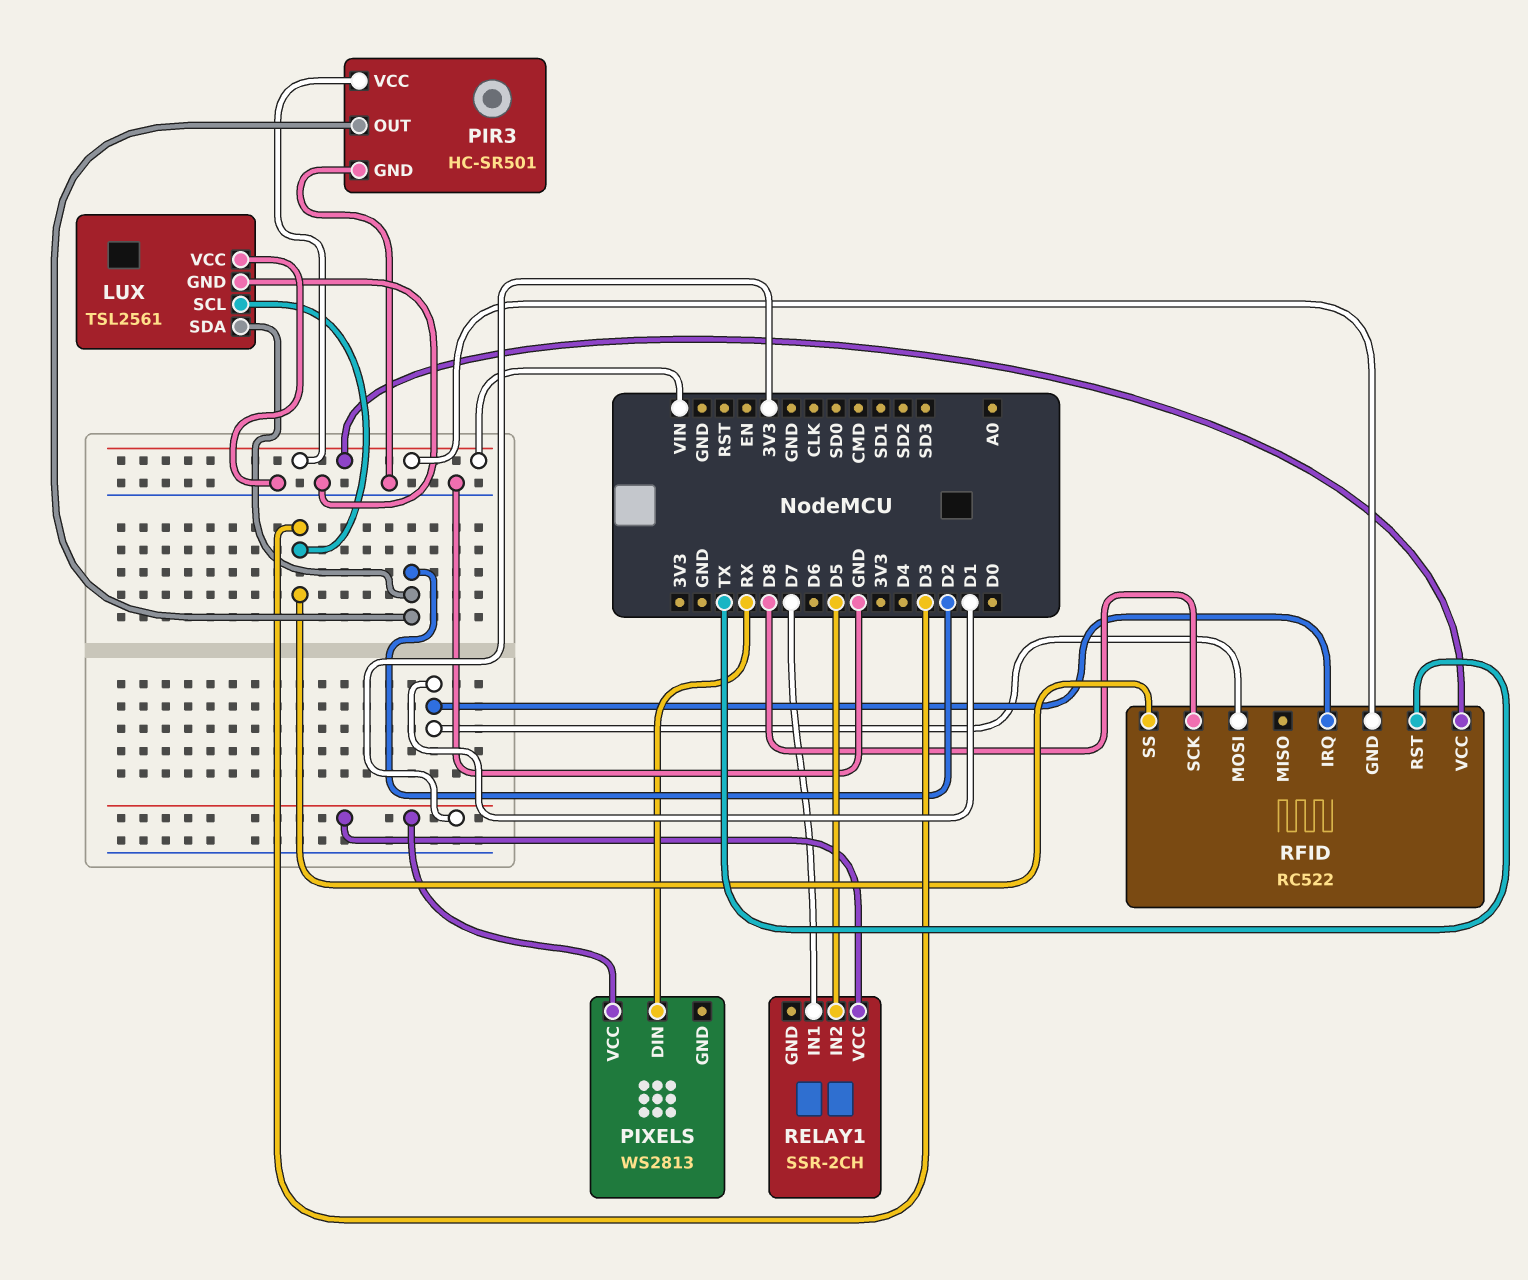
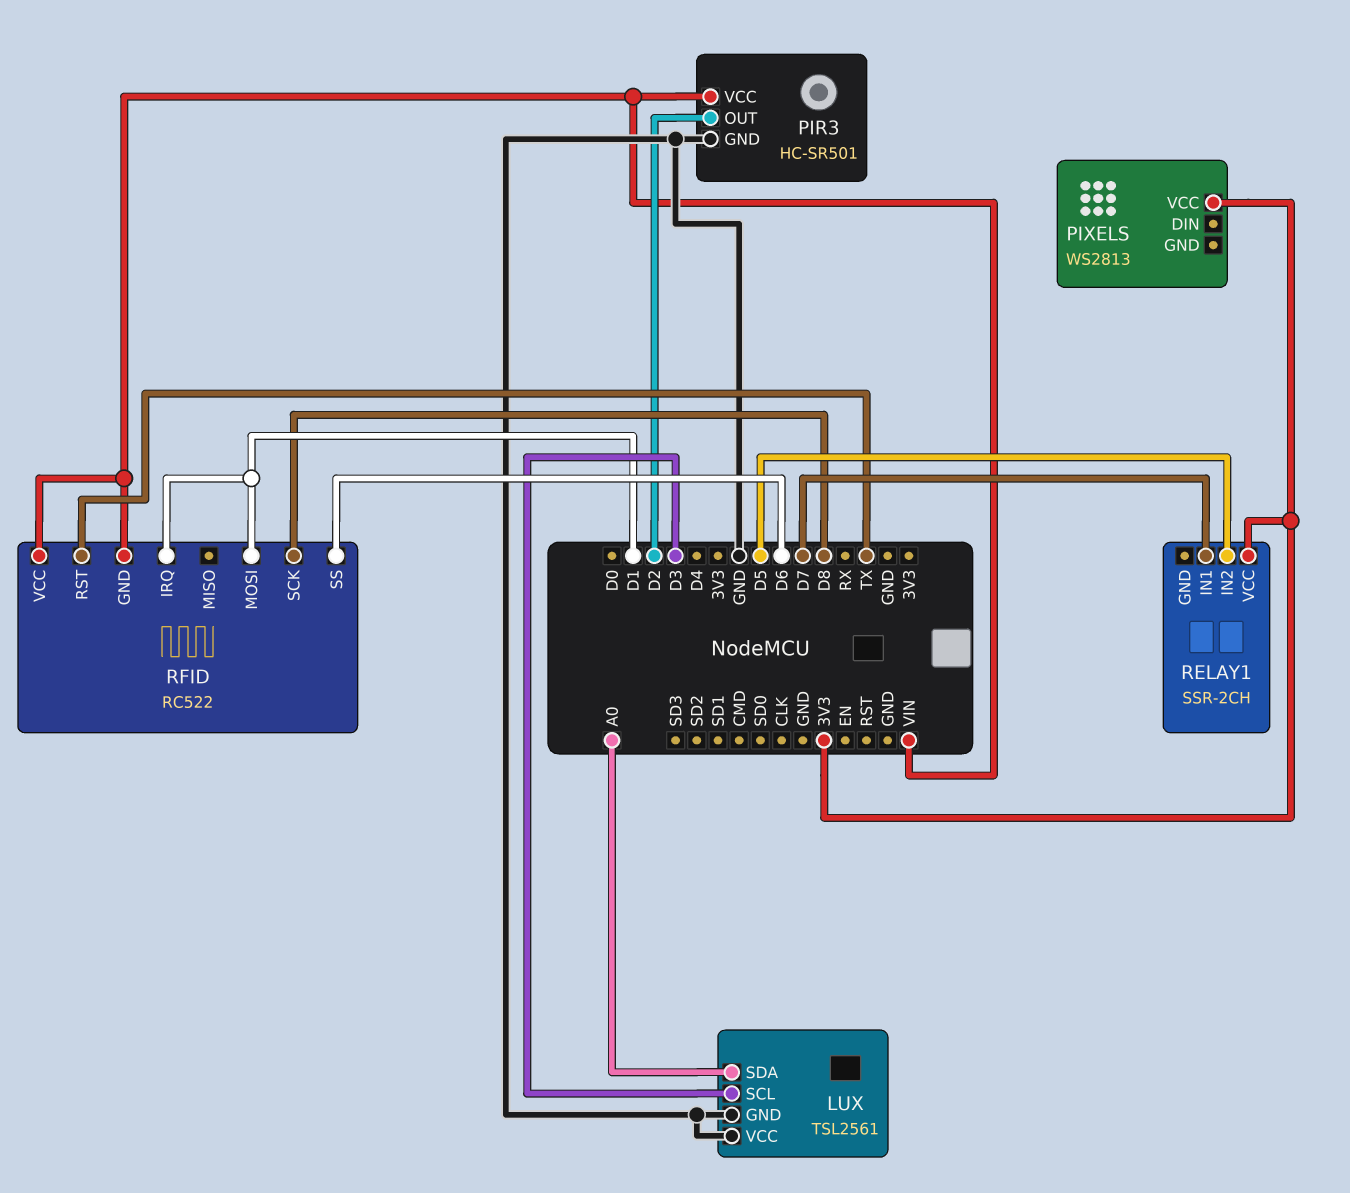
LUX pin SDA: D2 -> A0
PIXELS pin DIN: RX -> none
RFID pin SS: D3 -> D6

